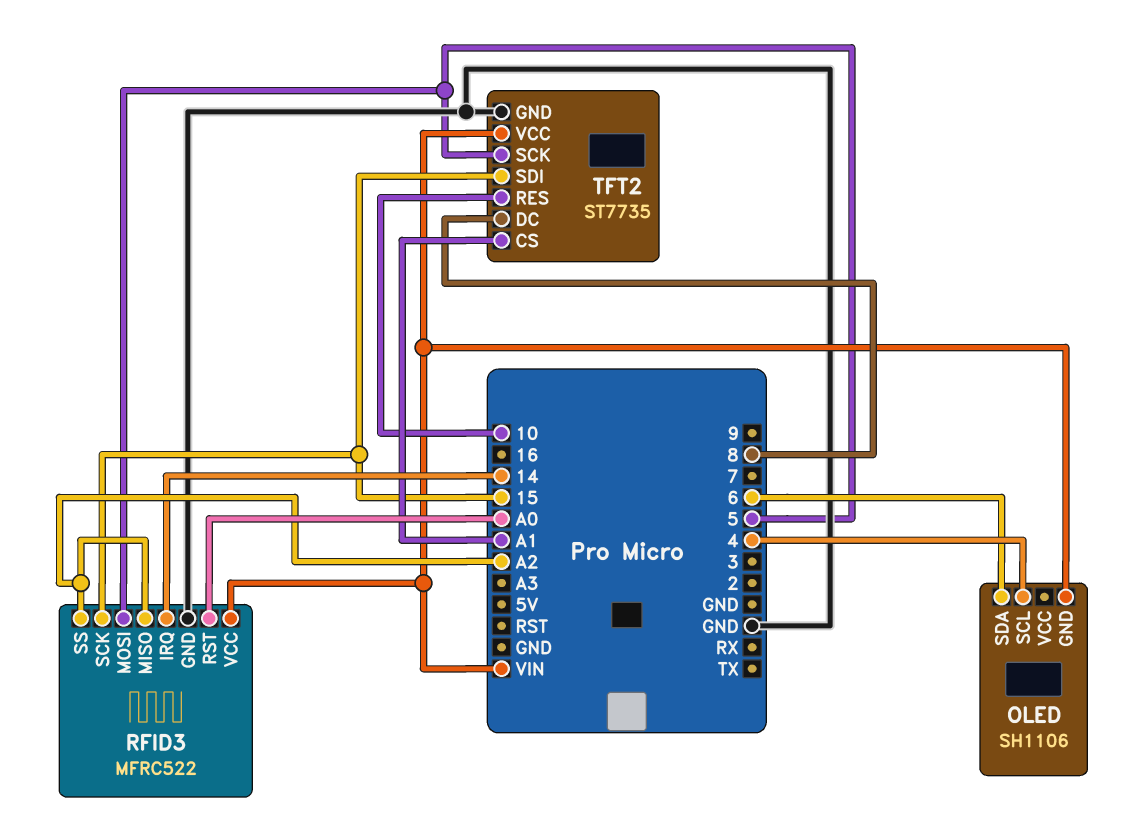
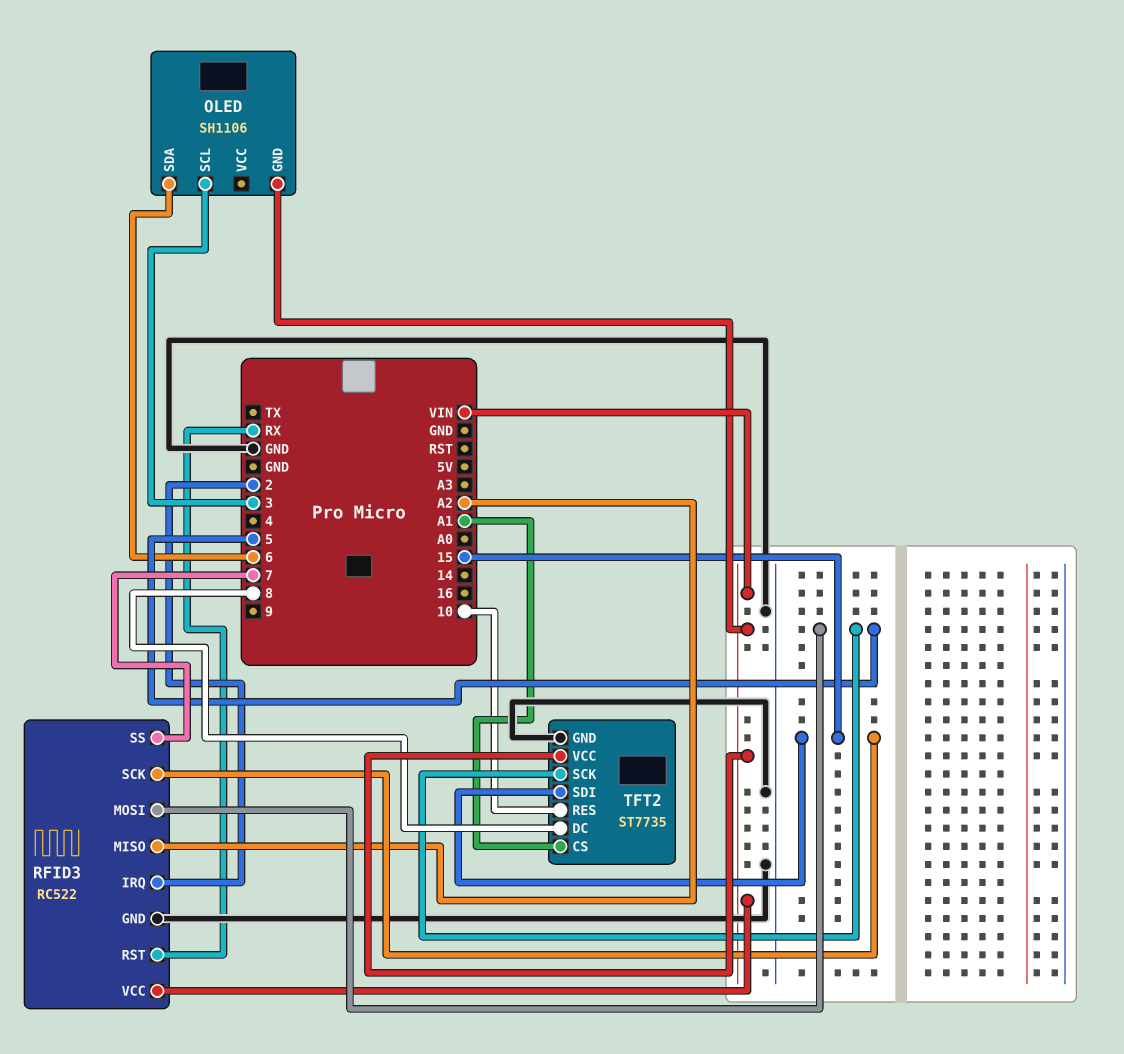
OLED pin SCL: 4 -> 3
RFID3: MFRC522 -> RC522
RFID3 pin IRQ: 14 -> 2
RFID3 pin RST: A0 -> RX
RFID3 pin SS: A2 -> 7

